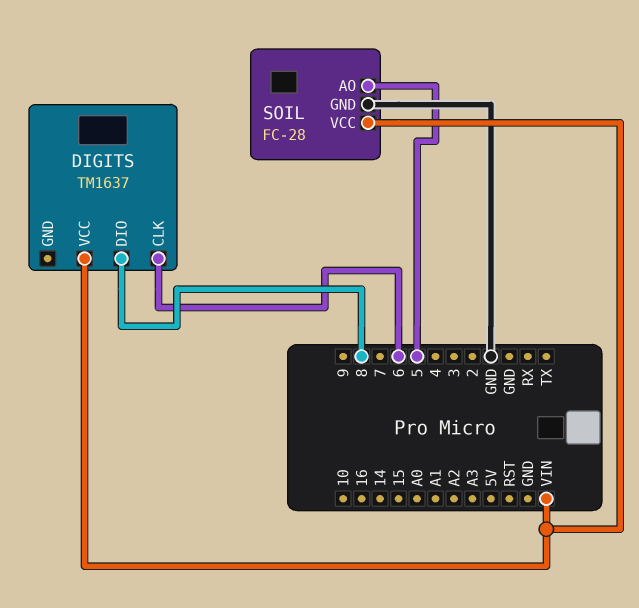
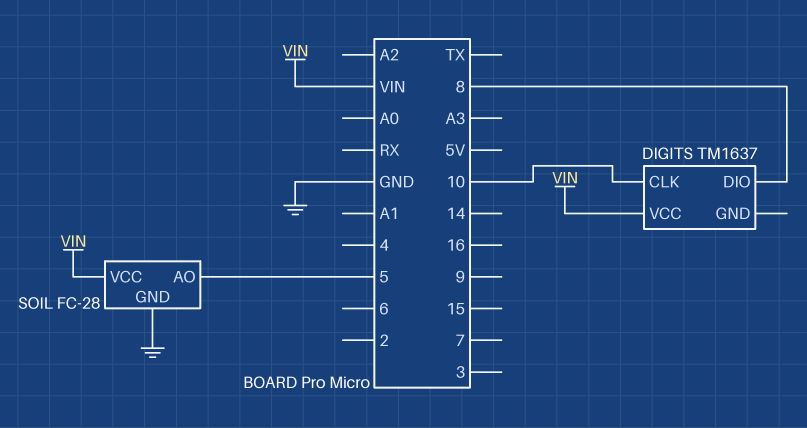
DIGITS pin CLK: 6 -> 10

